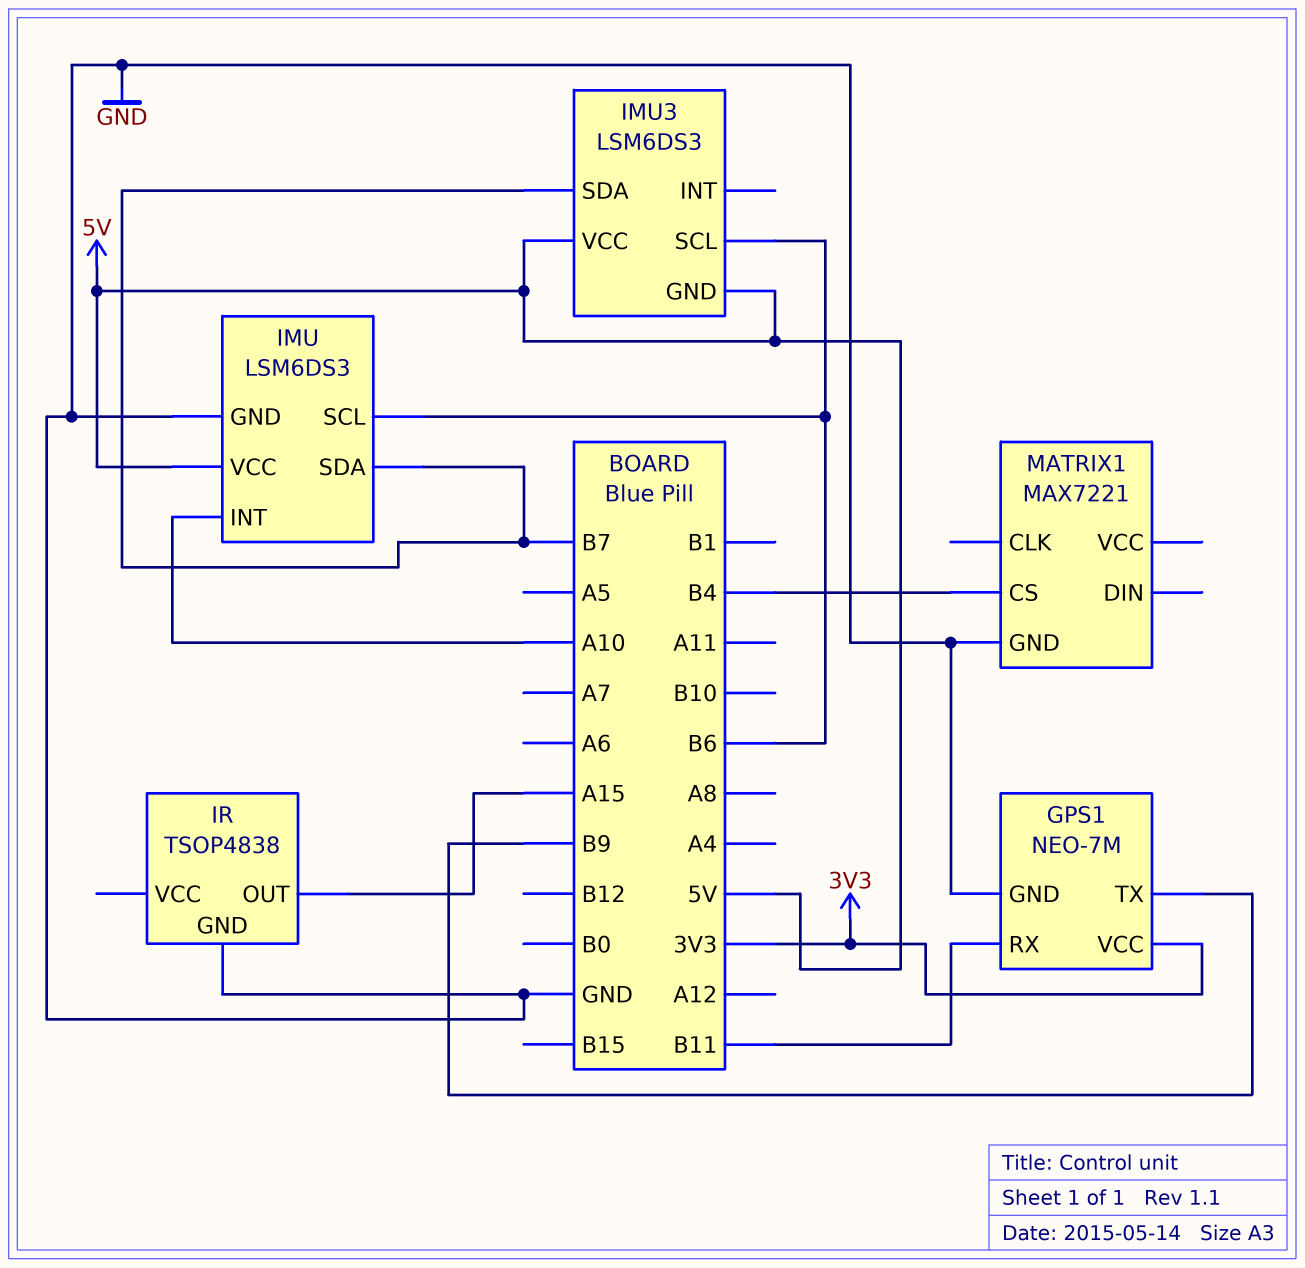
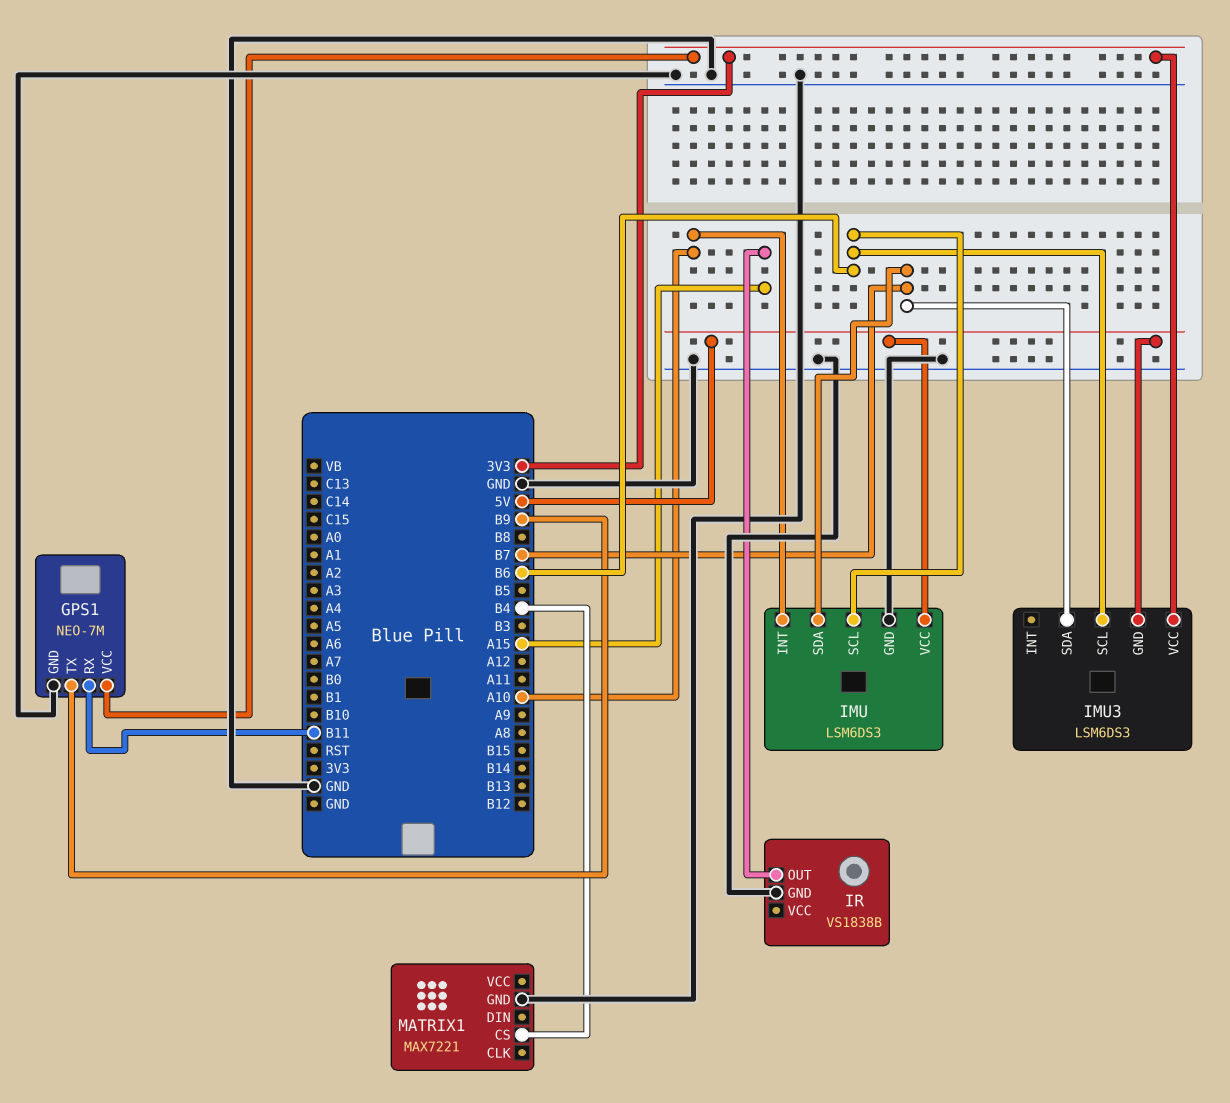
IMU3 pin VCC: 5V -> 3V3
IR: TSOP4838 -> VS1838B

